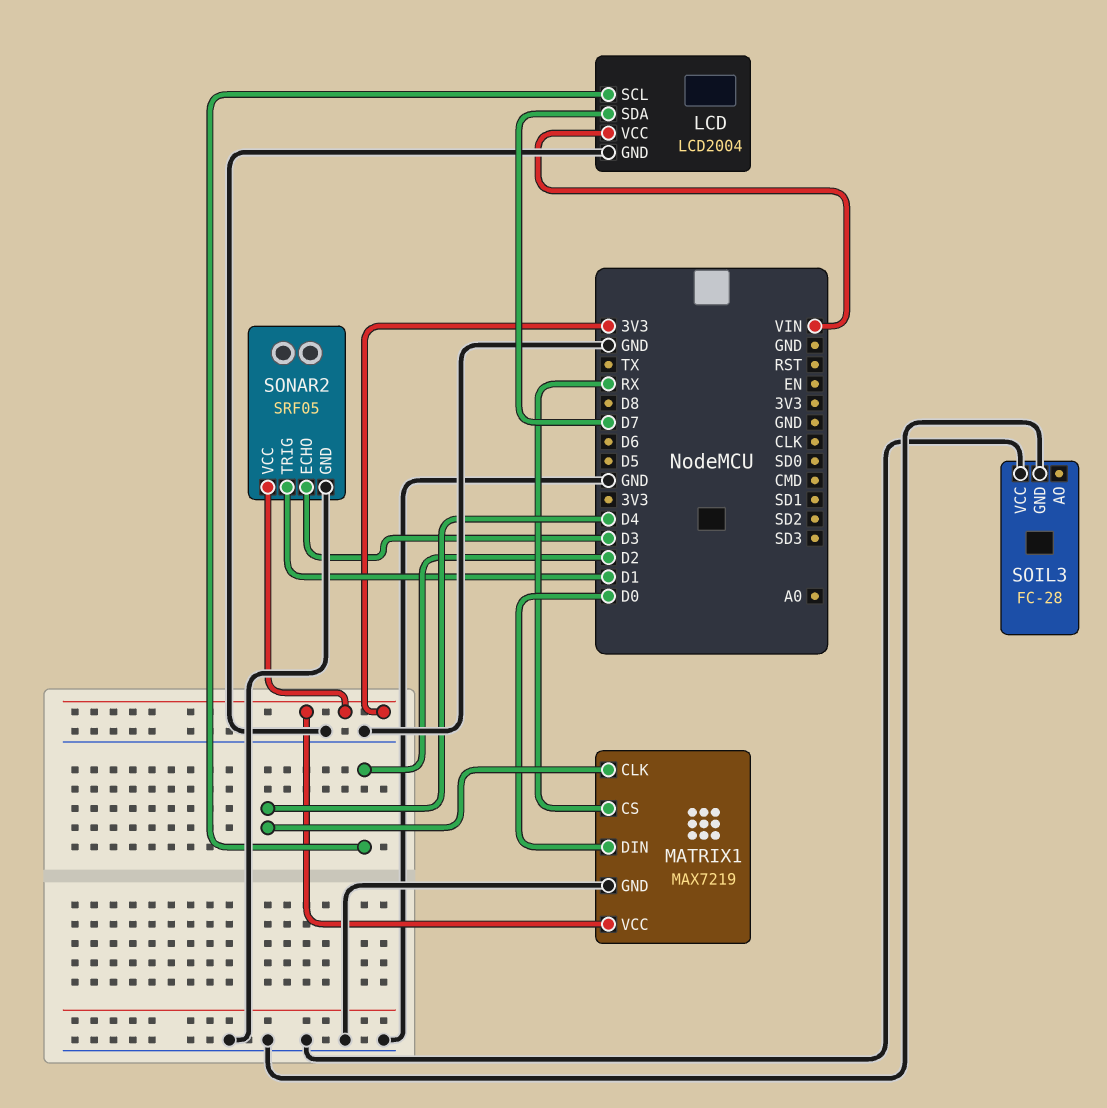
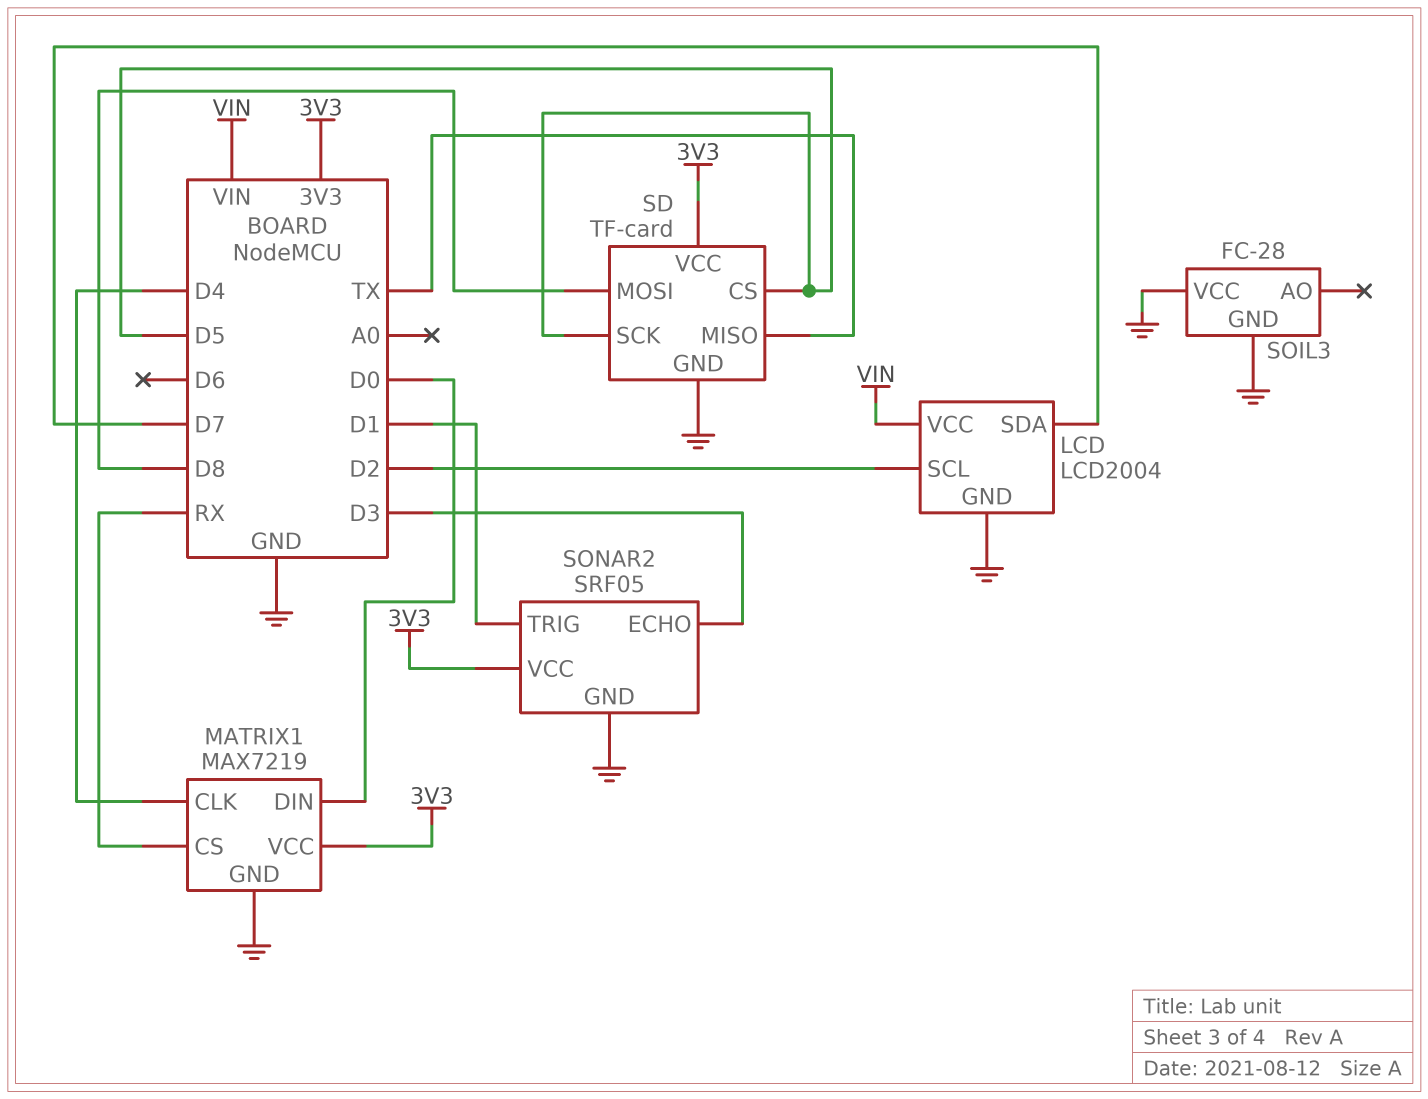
SD: none -> TF-card
SD pin CS: none -> D5
SD pin GND: none -> GND
SD pin MISO: none -> TX
SD pin MOSI: none -> D8
SD pin SCK: none -> D5
SD pin VCC: none -> 3V3

